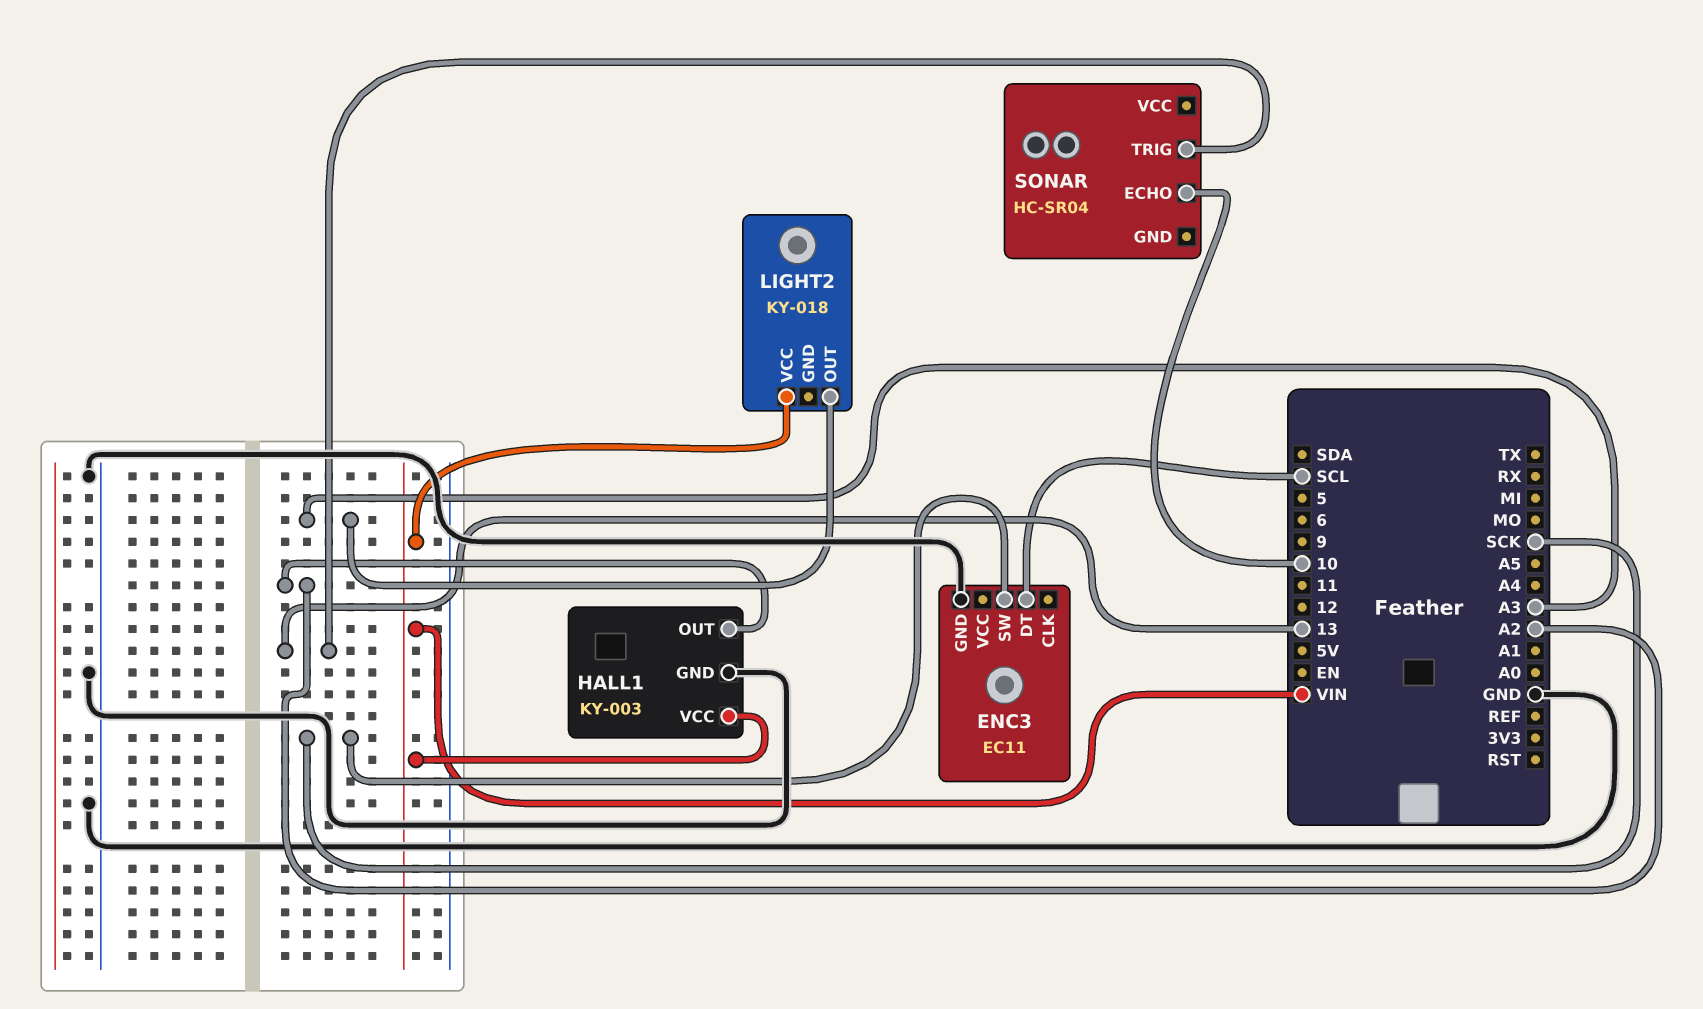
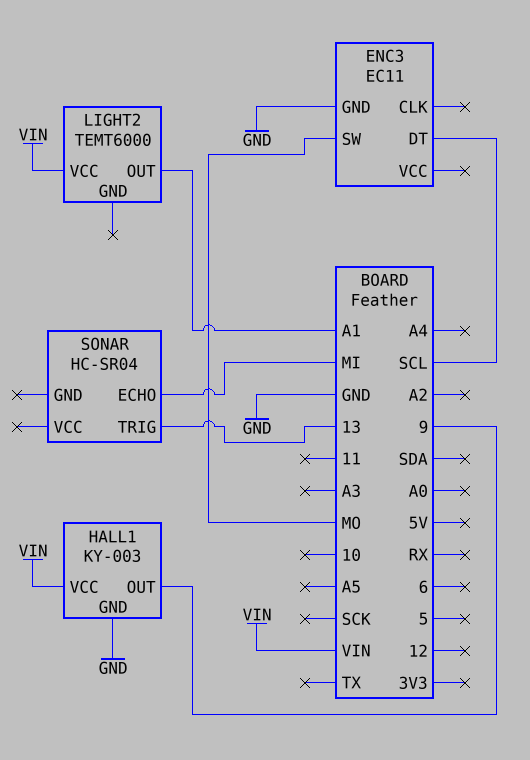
ENC3 pin SW: SCK -> MO
HALL1 pin OUT: A2 -> 9
LIGHT2: KY-018 -> TEMT6000
LIGHT2 pin OUT: A3 -> A1
SONAR pin ECHO: 10 -> MI

